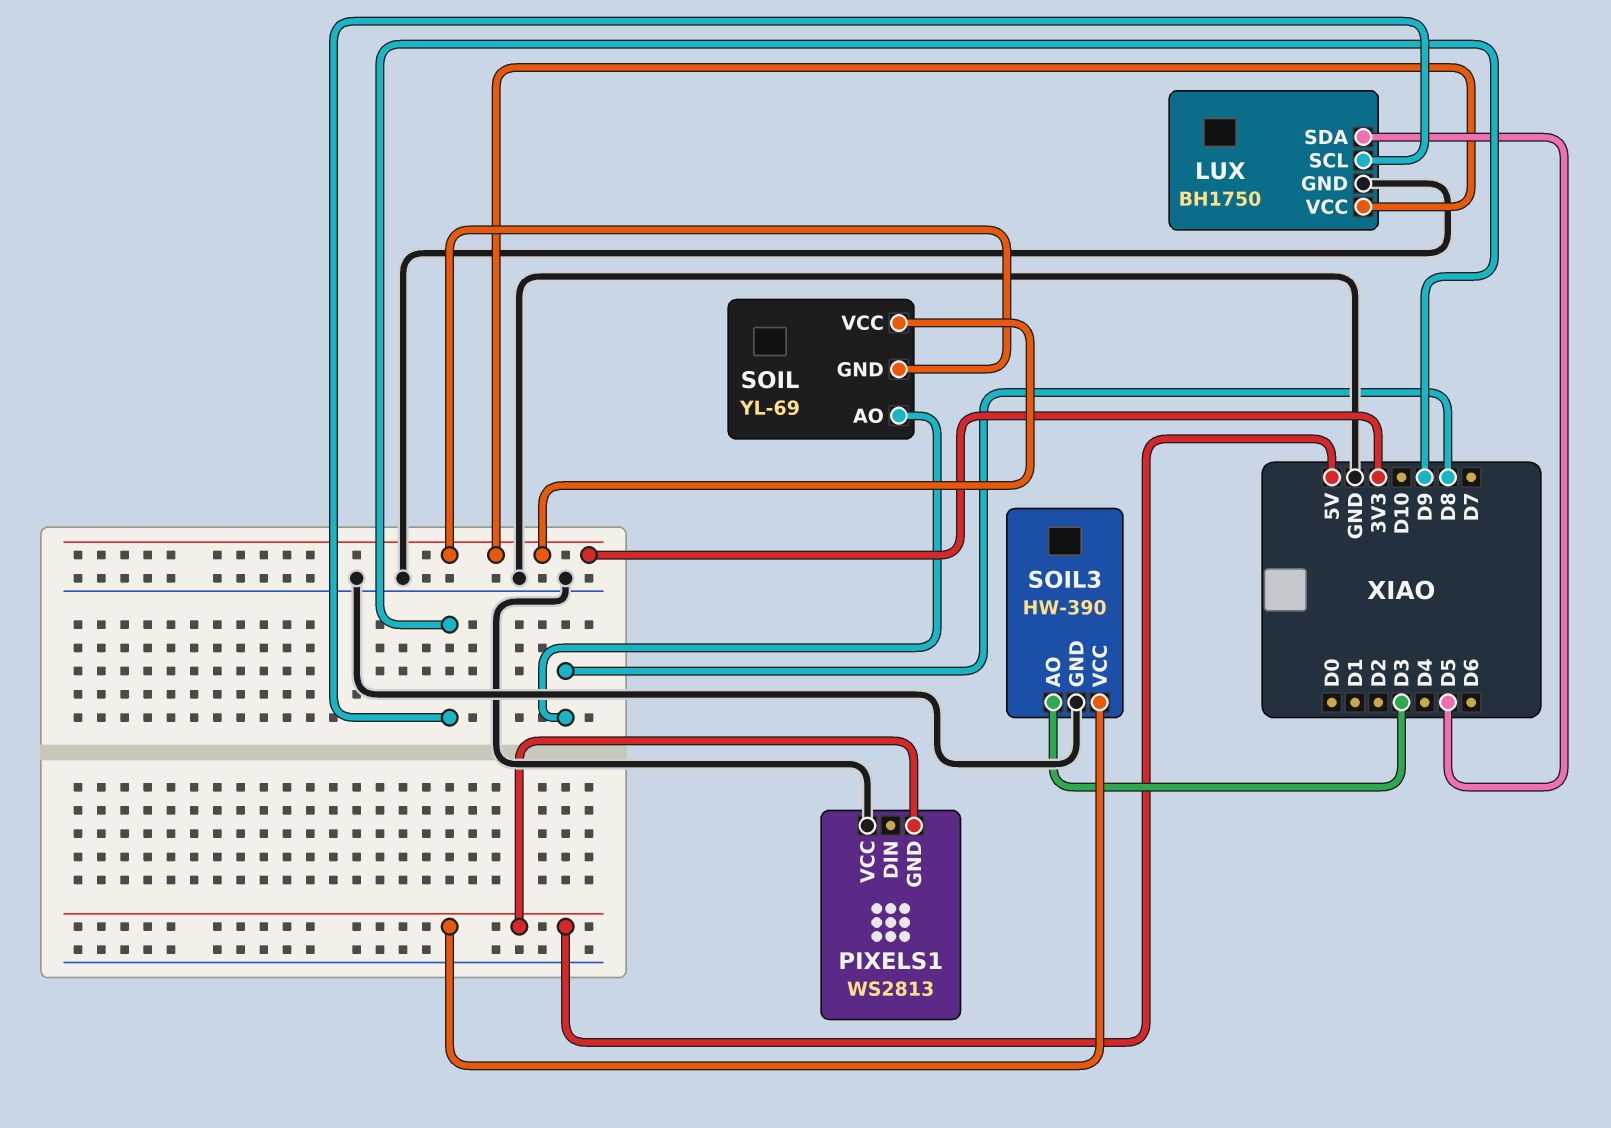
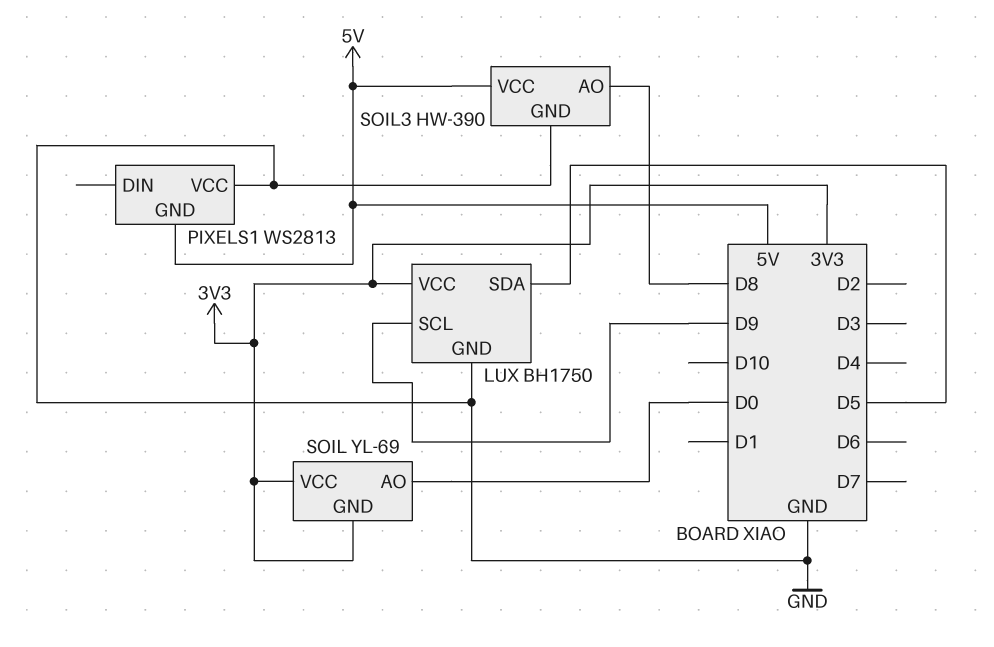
SOIL pin AO: D8 -> D0
SOIL3 pin AO: D3 -> D8

